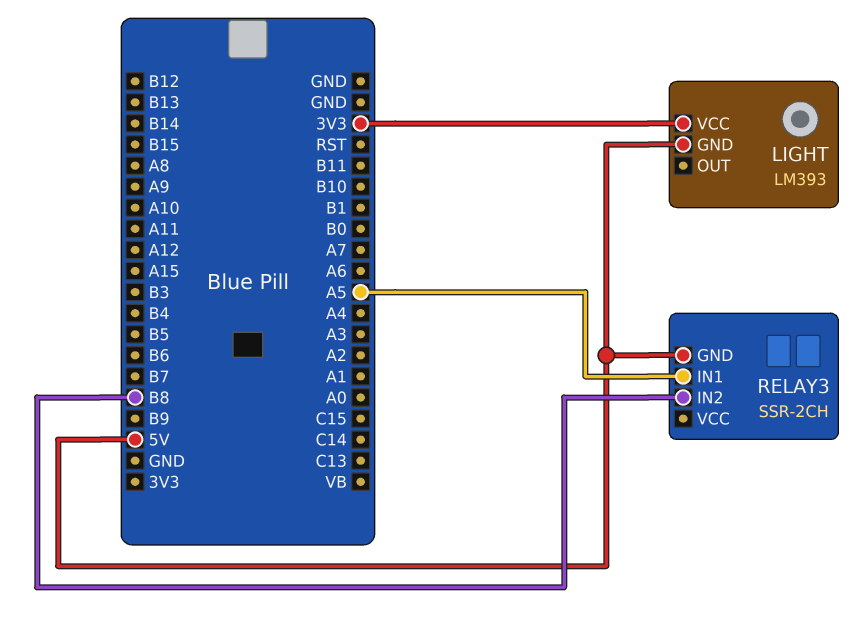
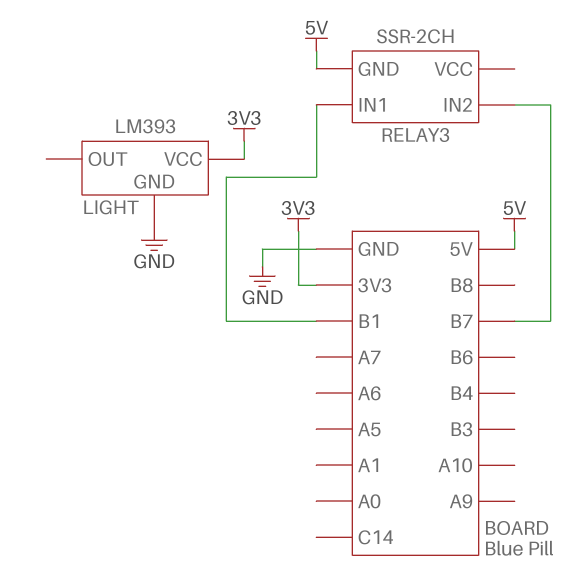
LIGHT pin GND: 5V -> GND
RELAY3 pin IN1: A5 -> B1
RELAY3 pin IN2: B8 -> B7

